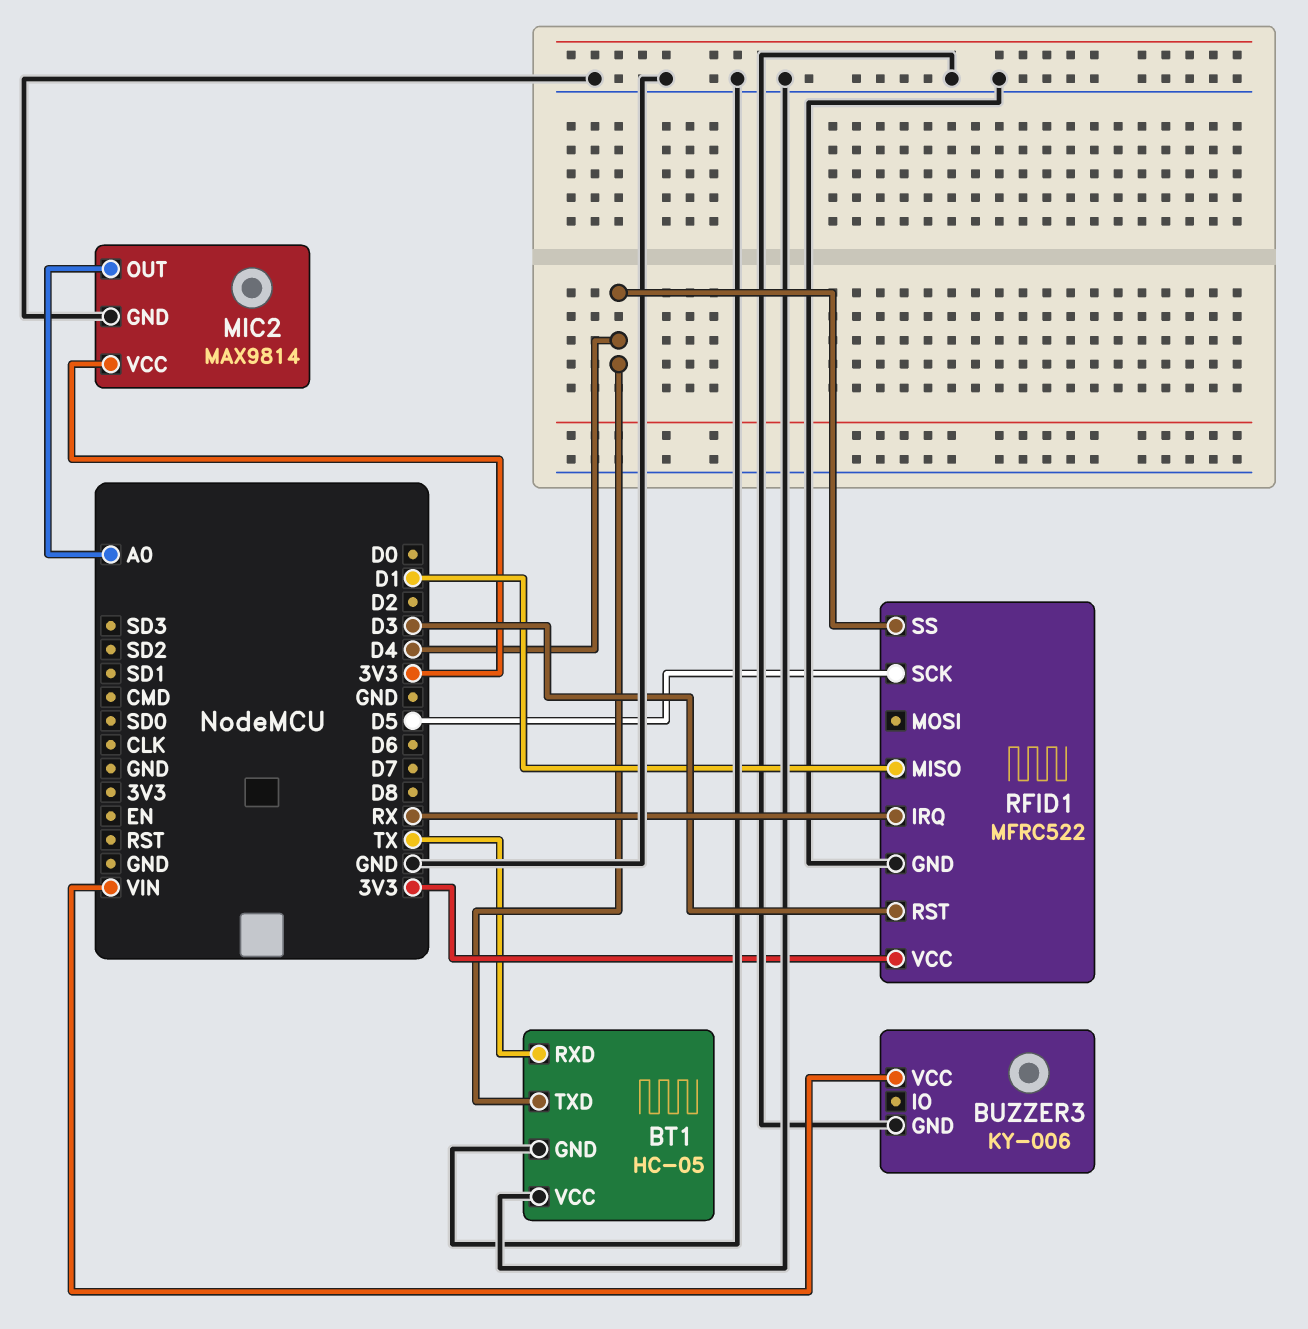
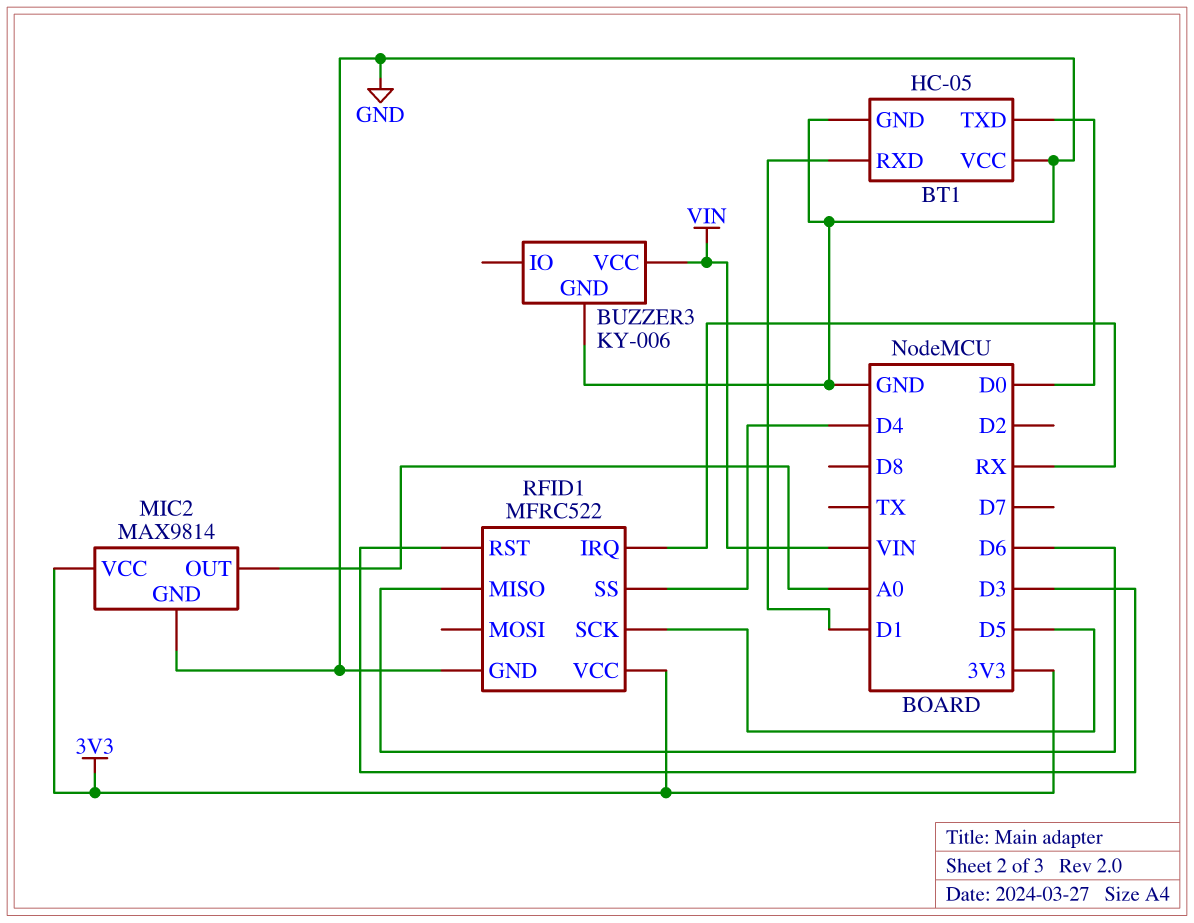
BT1 pin RXD: TX -> D1
BT1 pin TXD: D4 -> D0
RFID1 pin MISO: D1 -> D6

